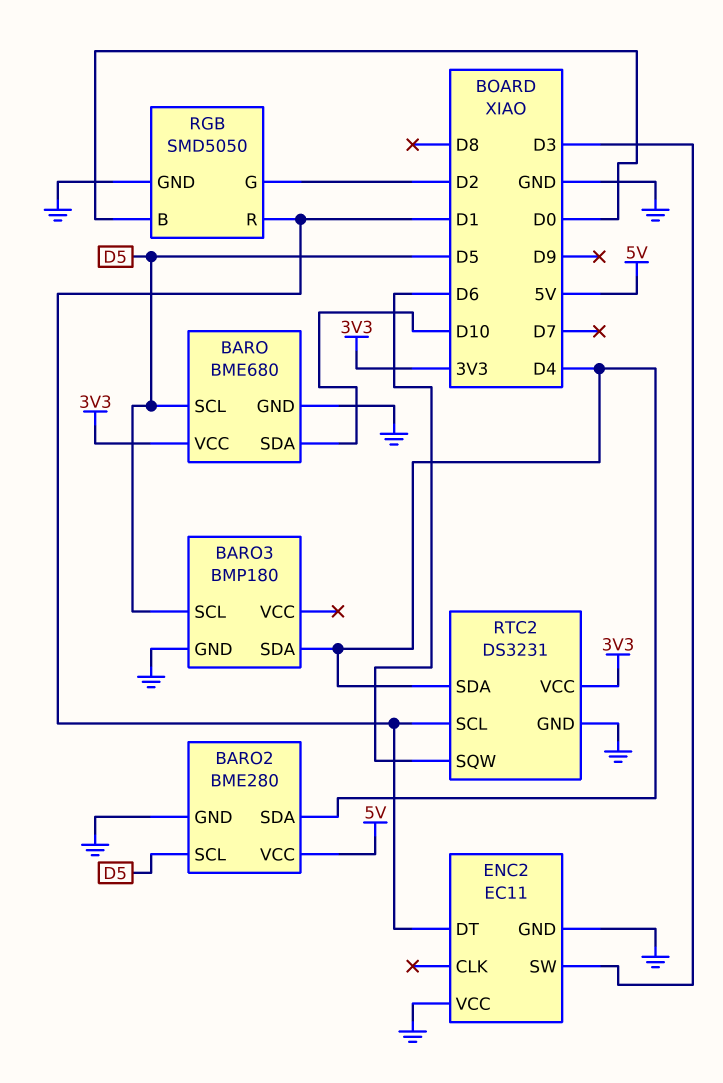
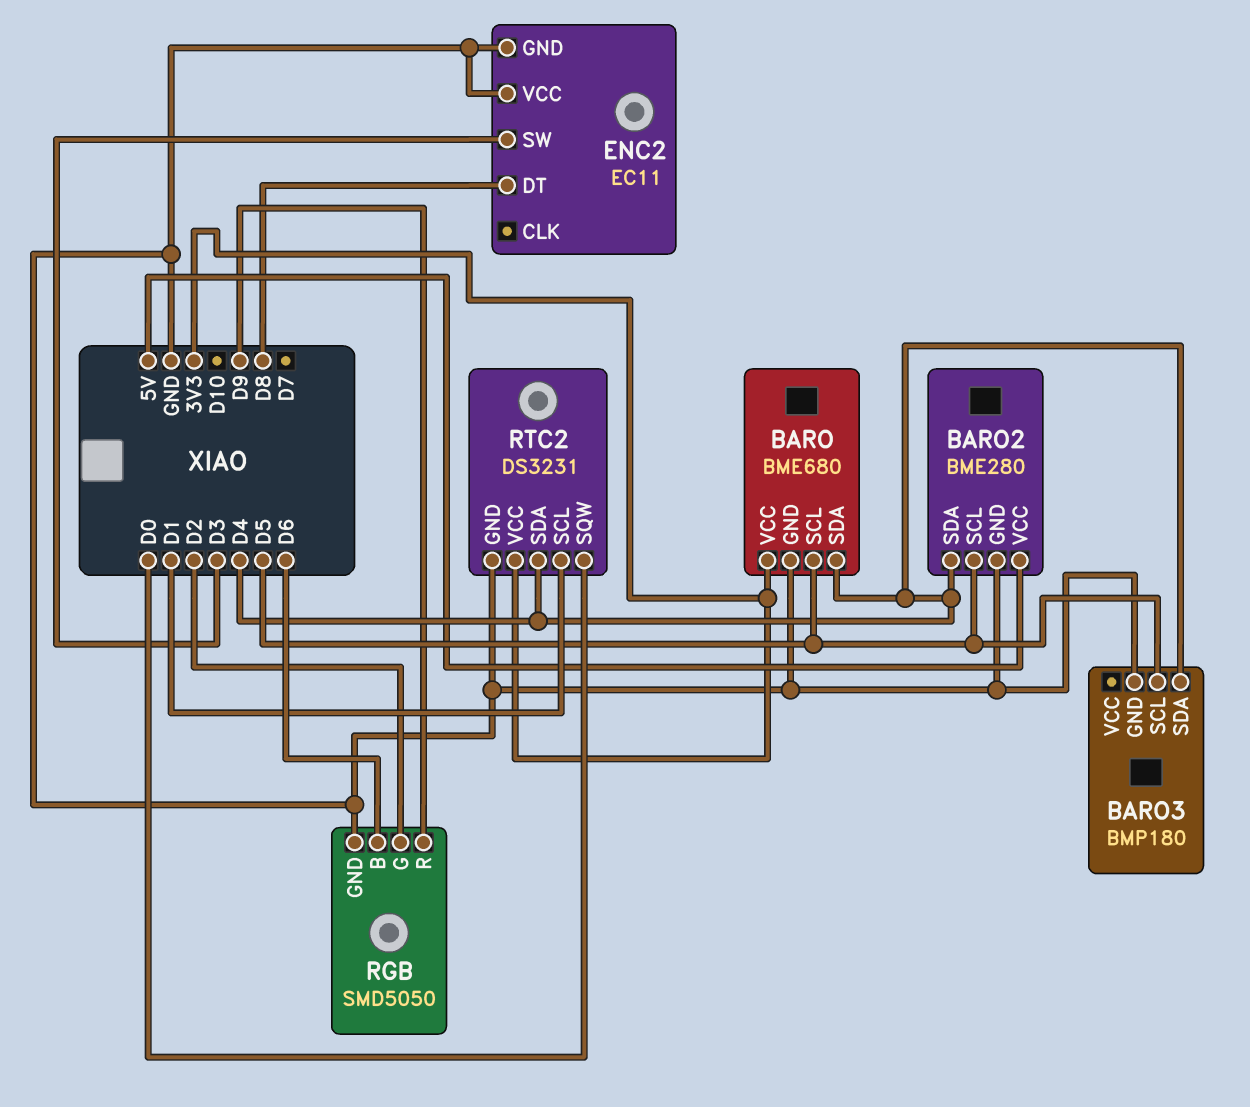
BARO pin SDA: D10 -> D4
ENC2 pin DT: D1 -> D8
RGB pin B: D0 -> D6
RGB pin R: D1 -> D9
RTC2 pin SQW: D6 -> D0

